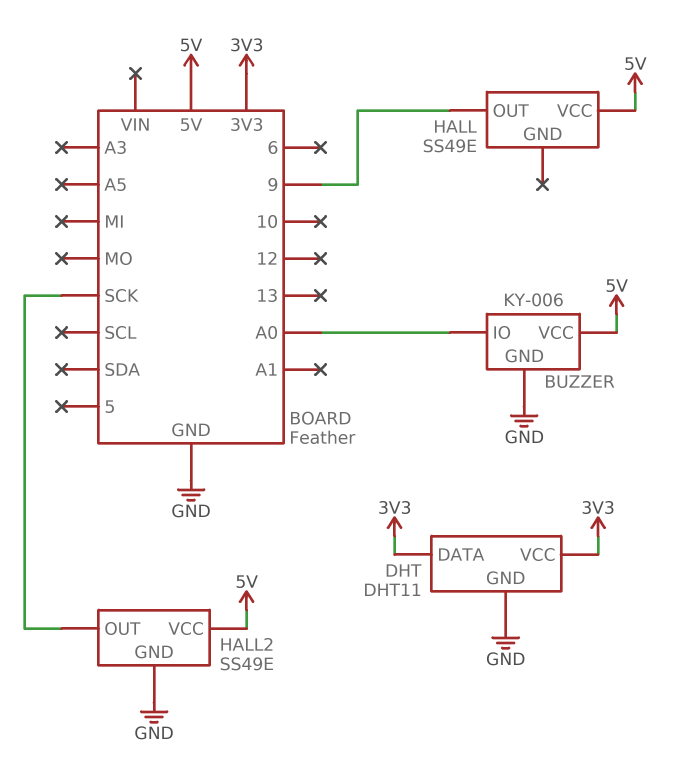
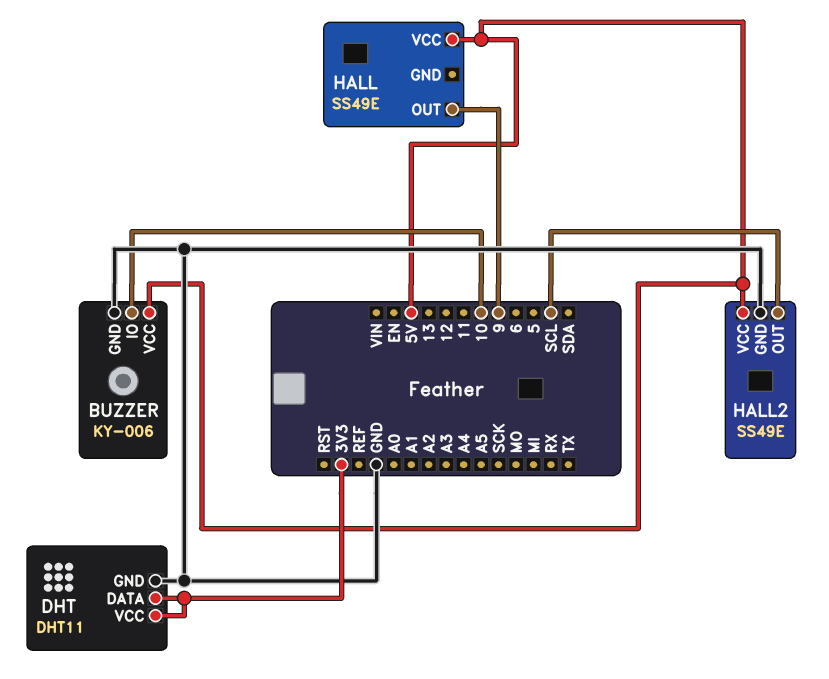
BUZZER pin IO: A0 -> 10
HALL2 pin OUT: SCK -> SCL

